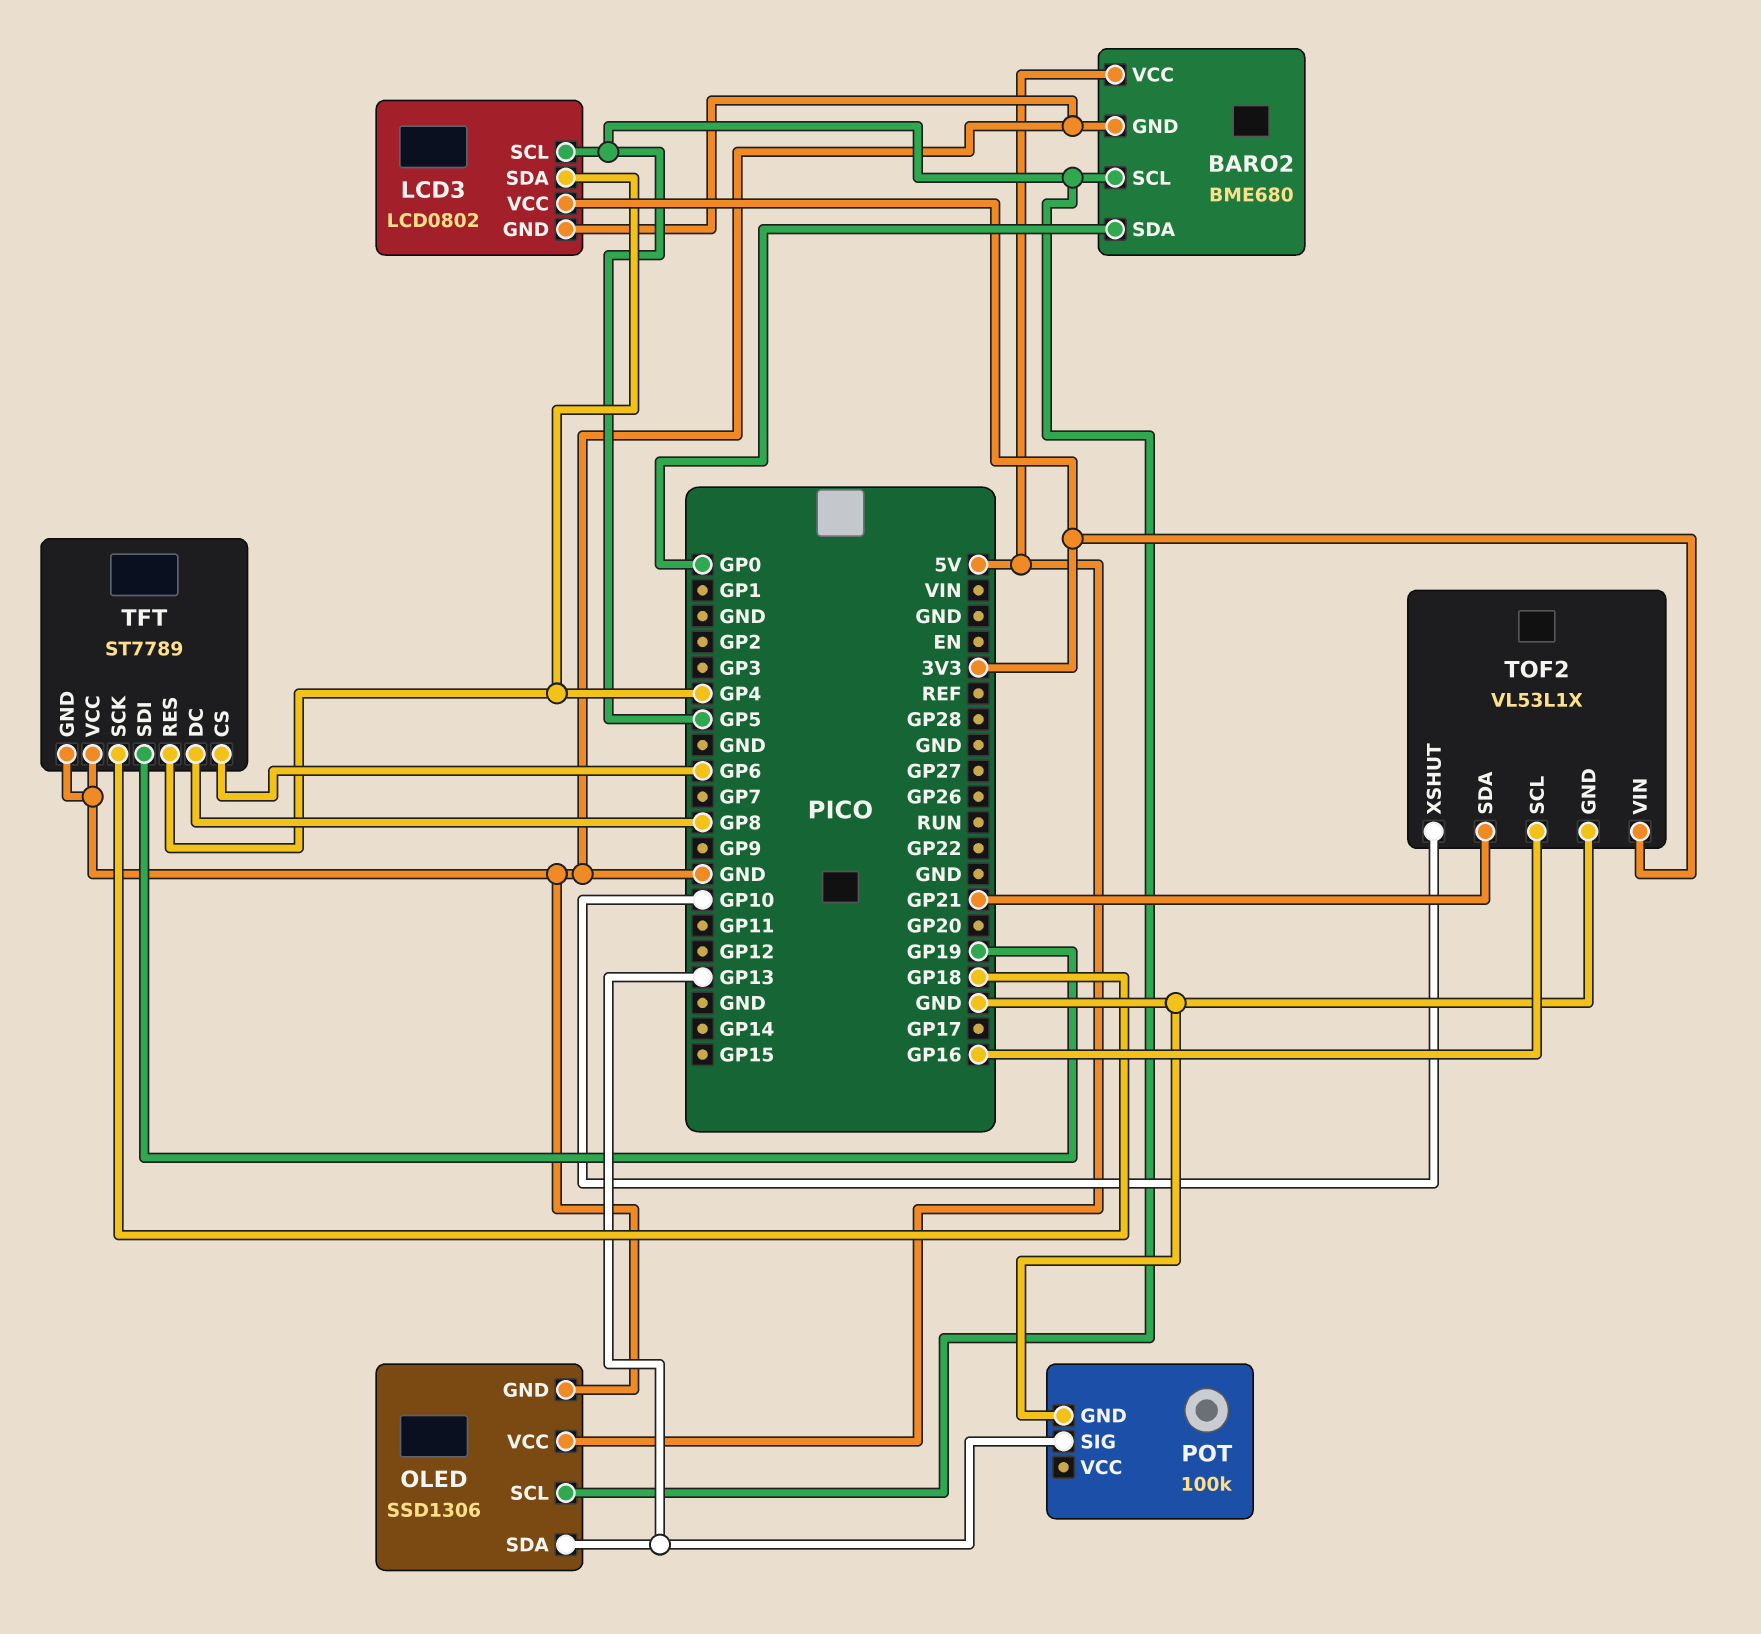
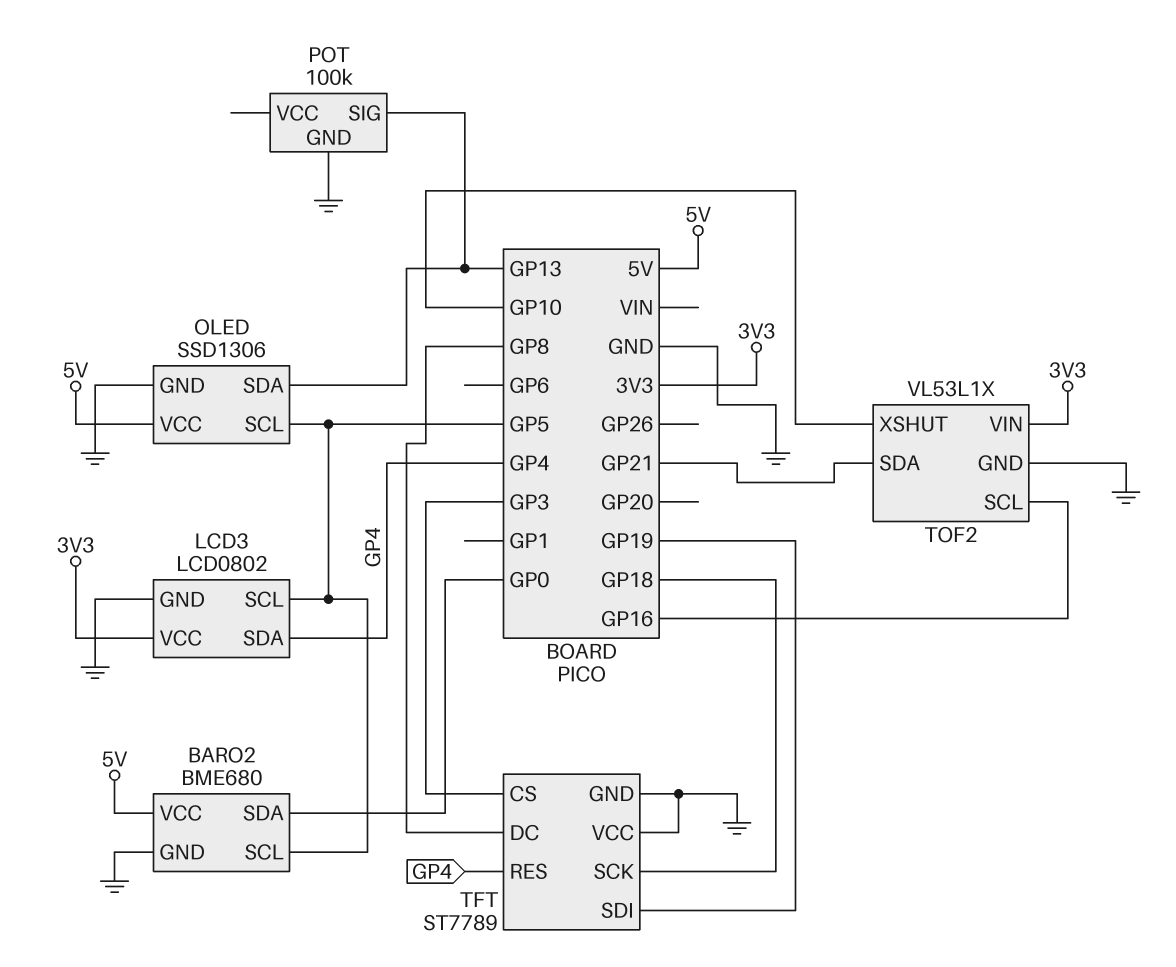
TFT pin CS: GP6 -> GP3

